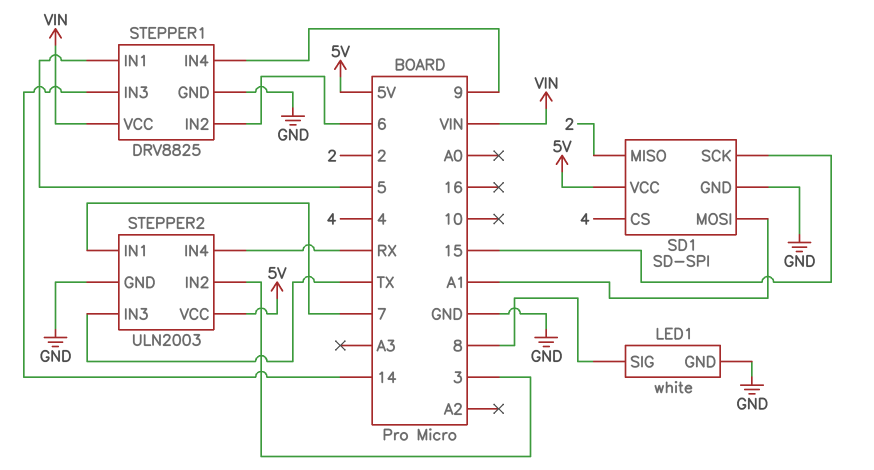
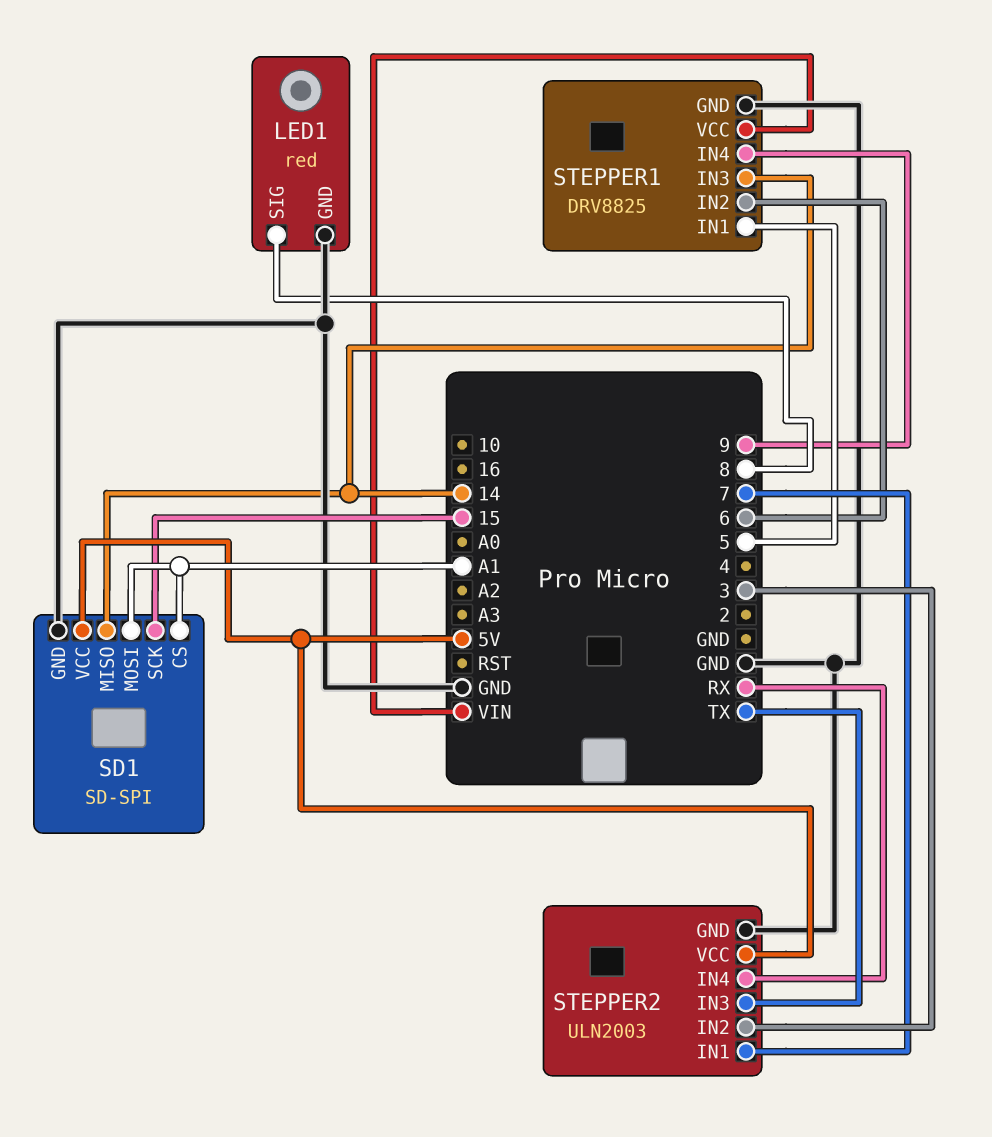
LED1: white -> red
SD1 pin CS: 4 -> A1
SD1 pin MISO: 2 -> 14

